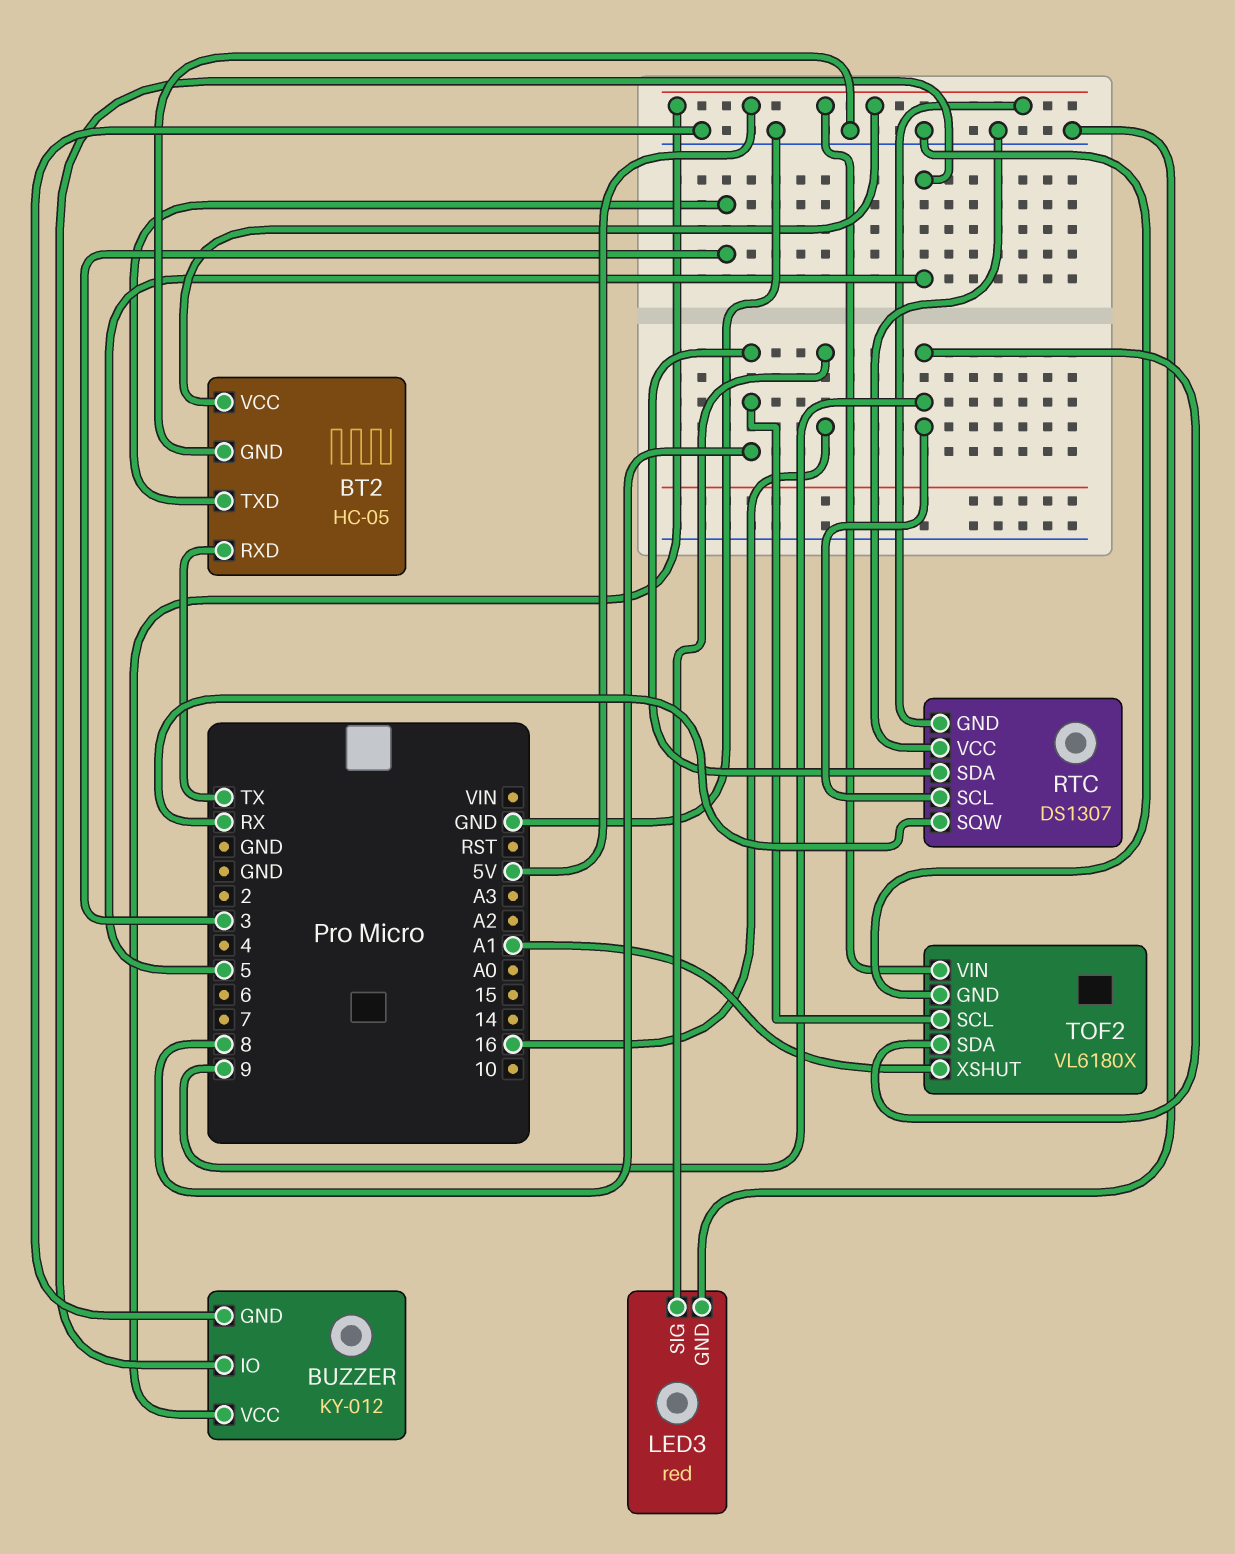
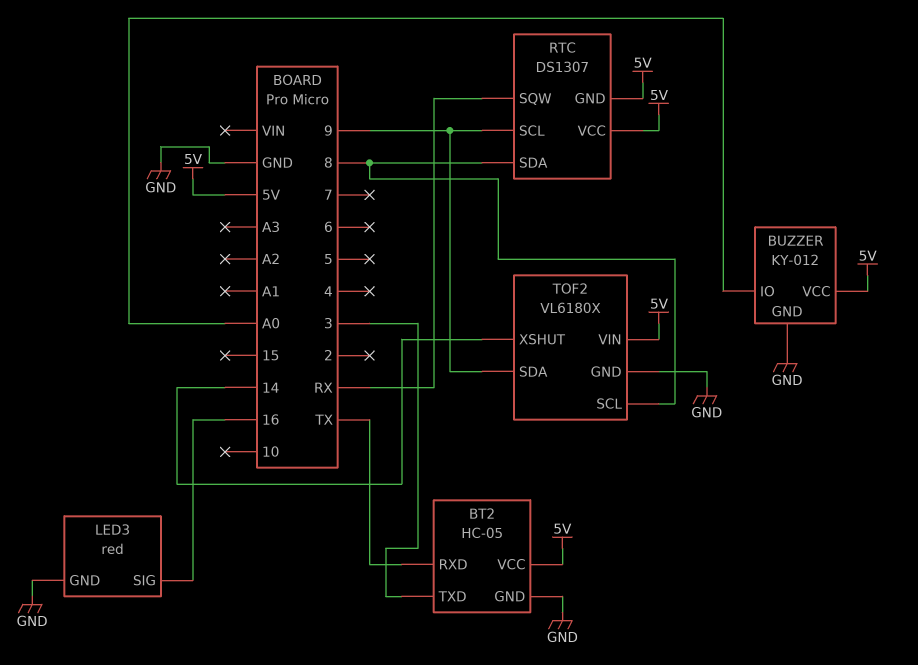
BUZZER pin IO: 5 -> A0
RTC pin VCC: GND -> 5V
TOF2 pin XSHUT: A1 -> 14

